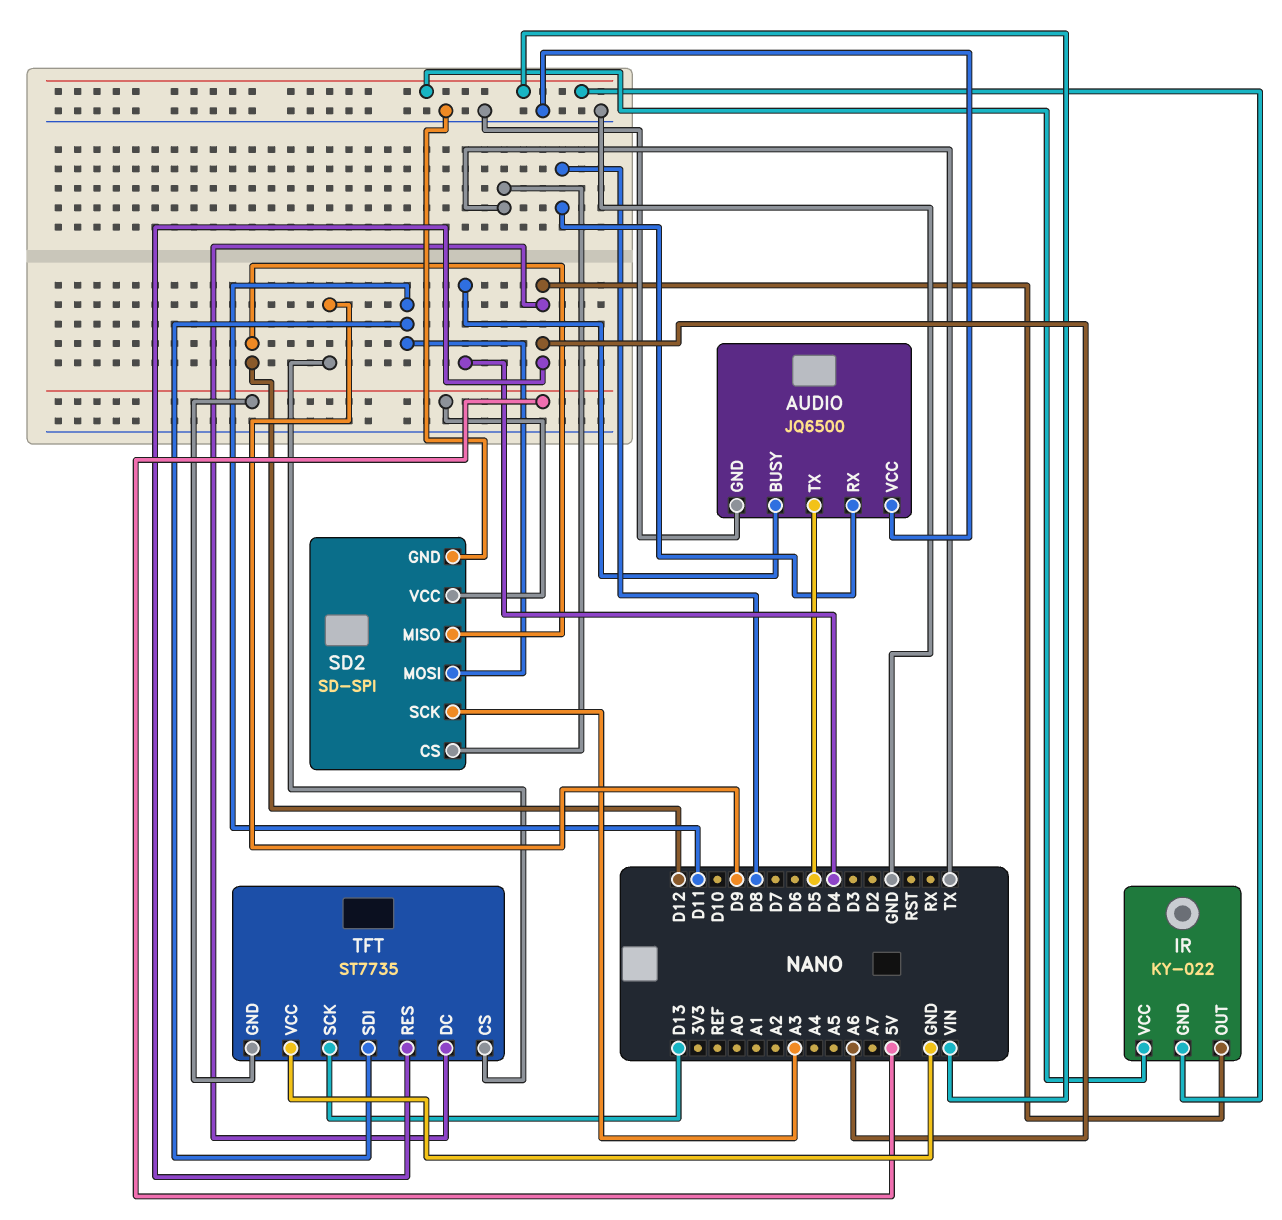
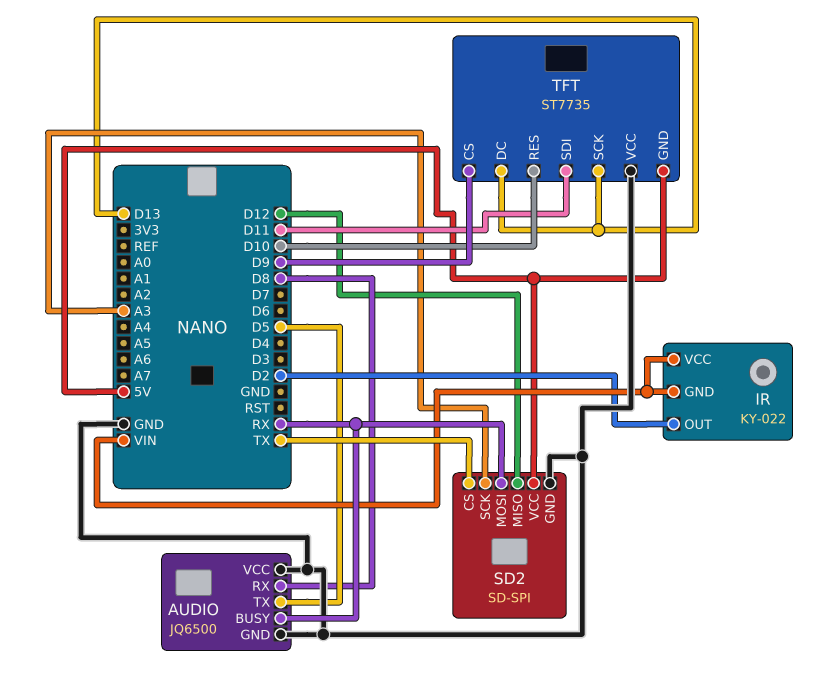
AUDIO pin BUSY: D4 -> RX
IR pin OUT: A6 -> D2
SD2 pin MOSI: D11 -> RX
TFT pin DC: A6 -> D13
TFT pin RES: A6 -> D10

